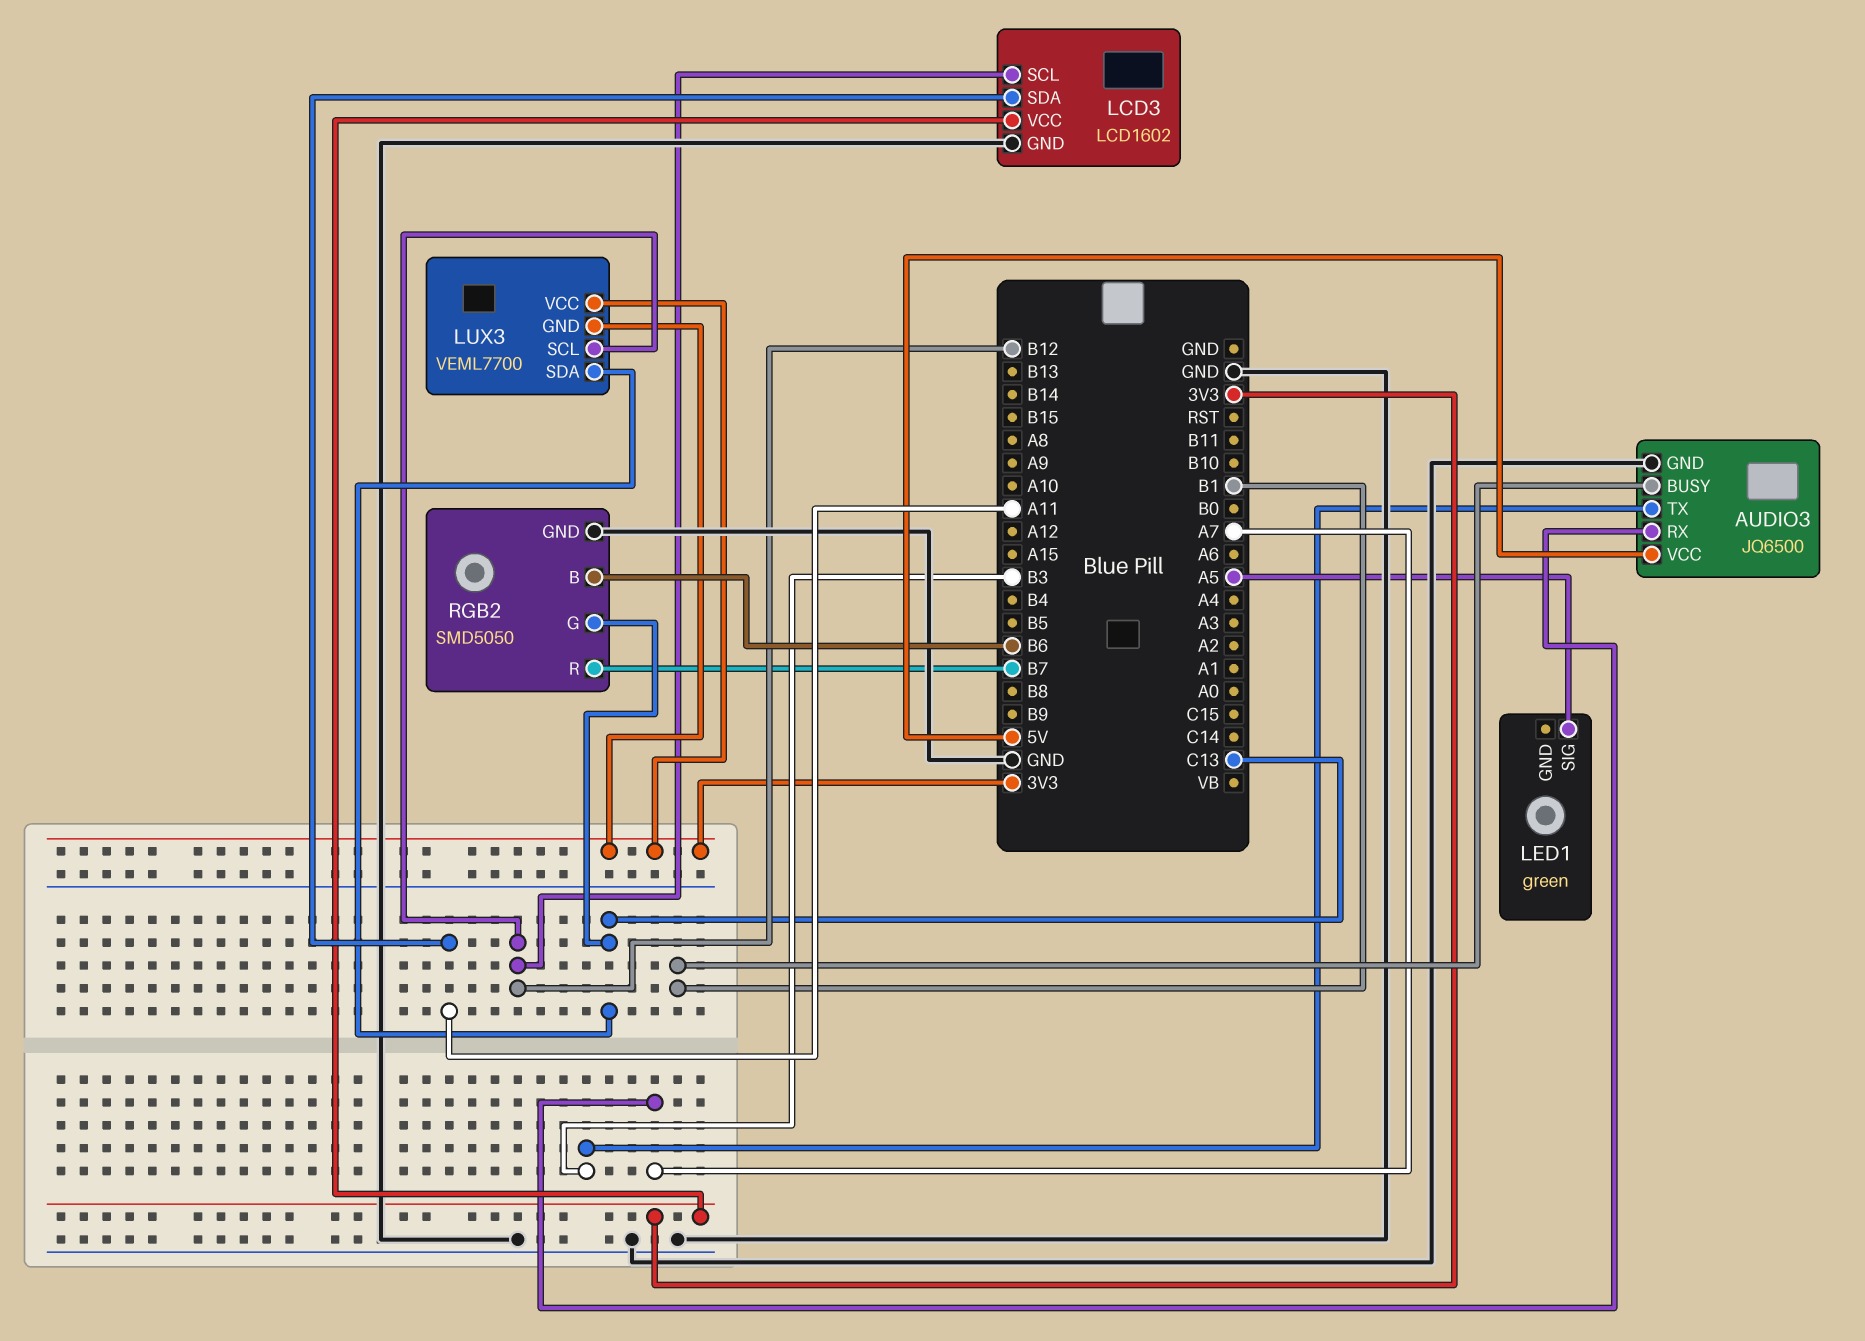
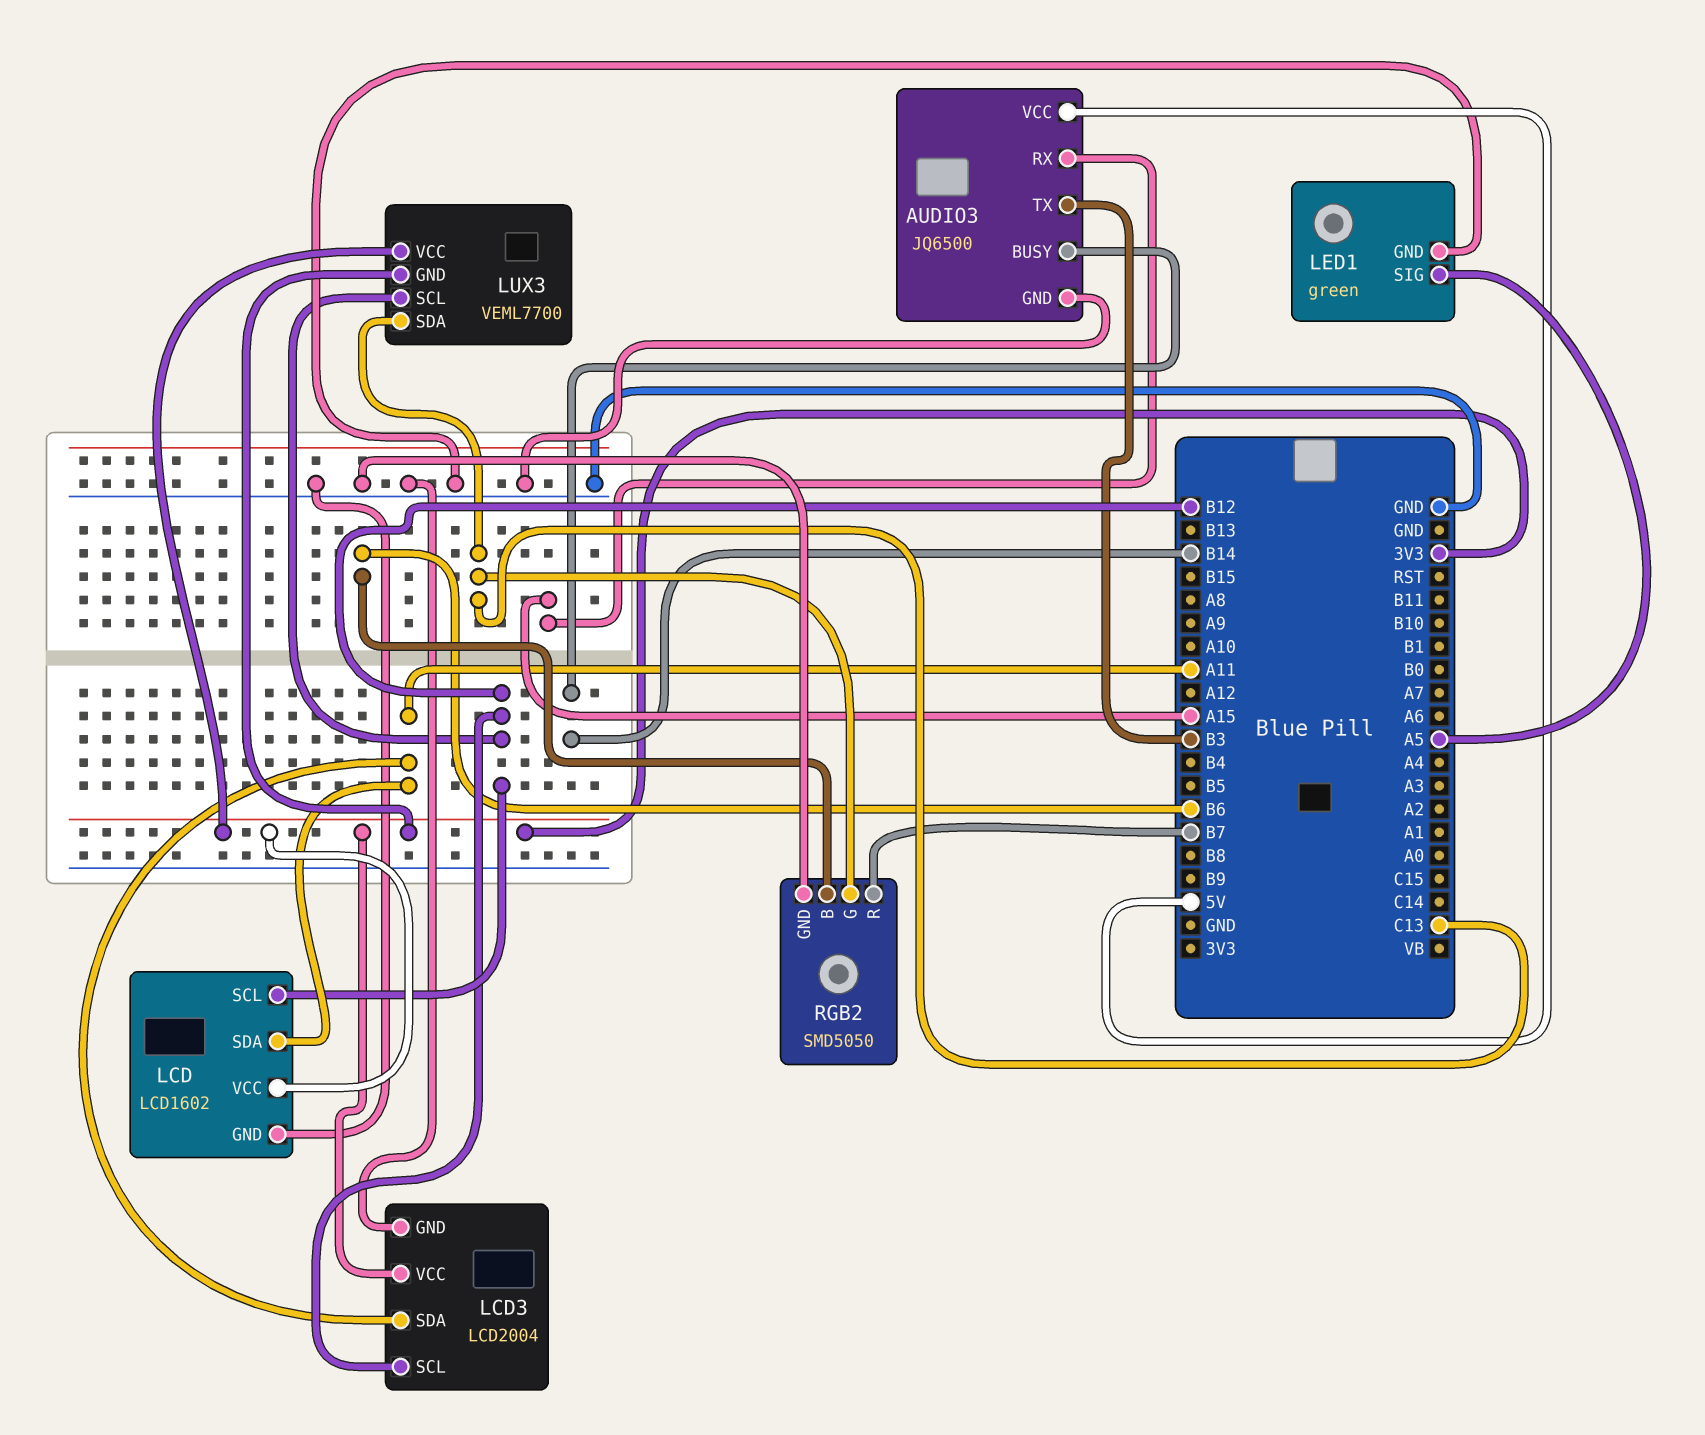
AUDIO3 pin BUSY: B1 -> B14
AUDIO3 pin RX: A7 -> A15
LCD: none -> LCD1602
LCD pin GND: none -> GND
LCD pin SCL: none -> B12
LCD pin SDA: none -> A11
LCD pin VCC: none -> 3V3
LCD3: LCD1602 -> LCD2004
LED1 pin GND: none -> GND

